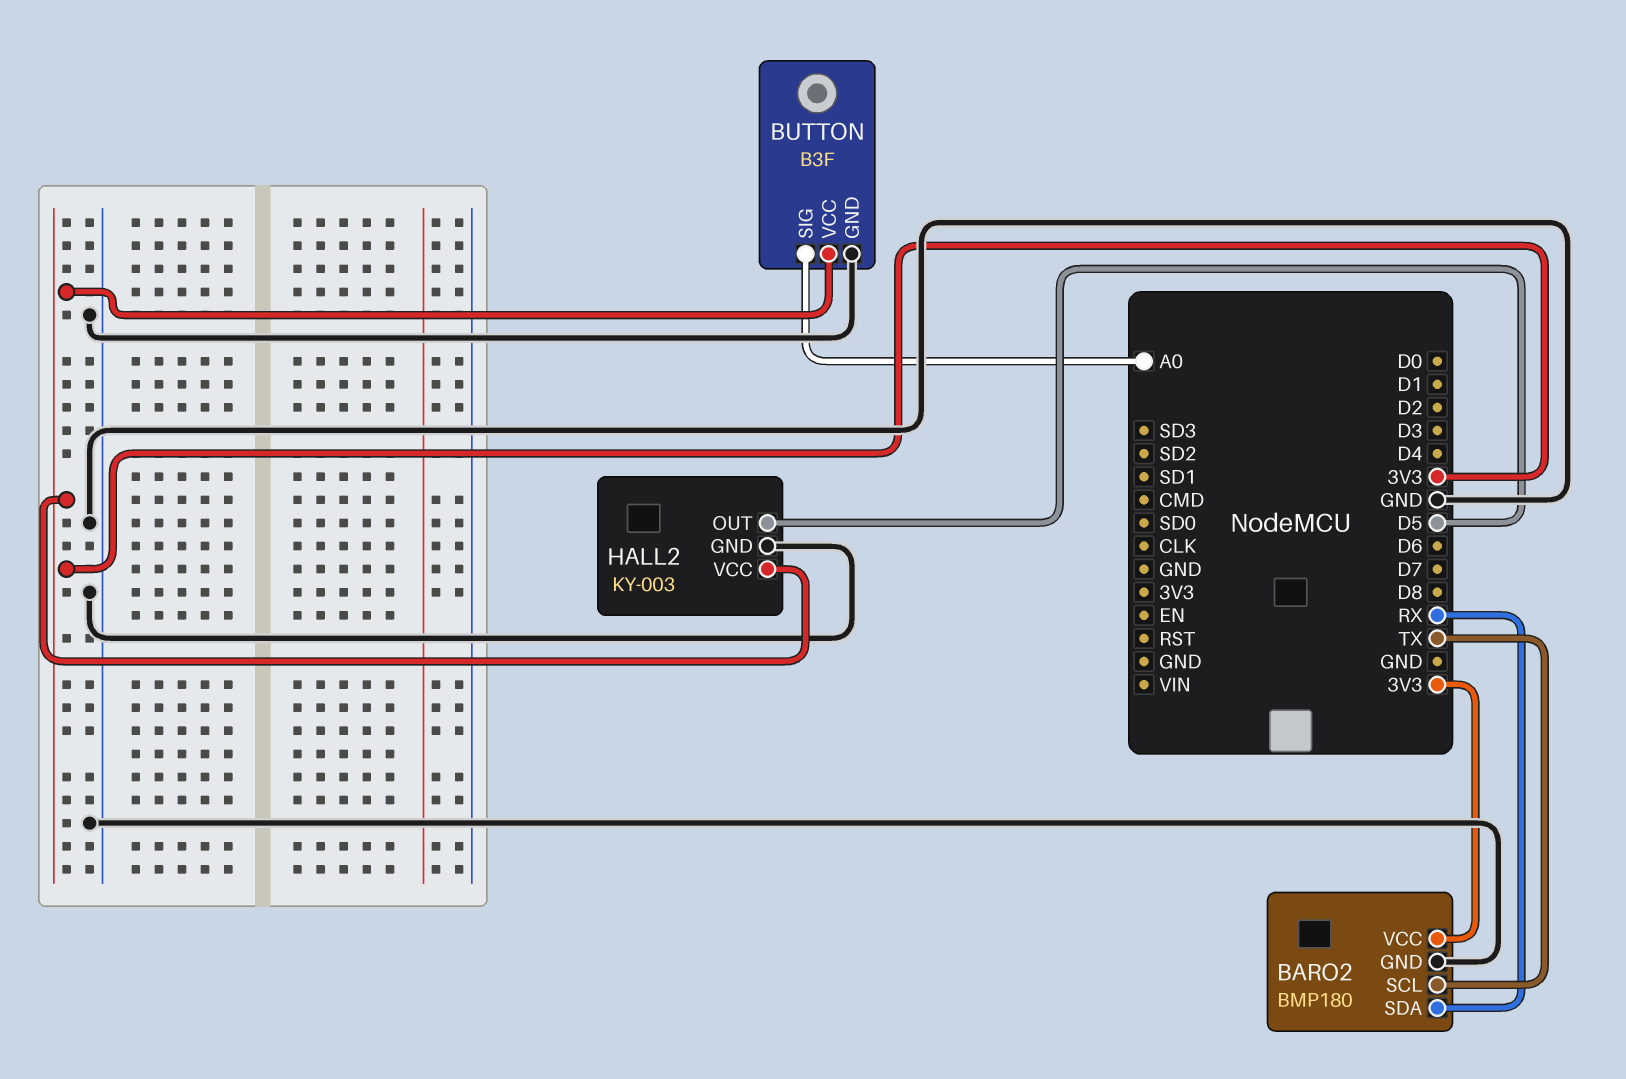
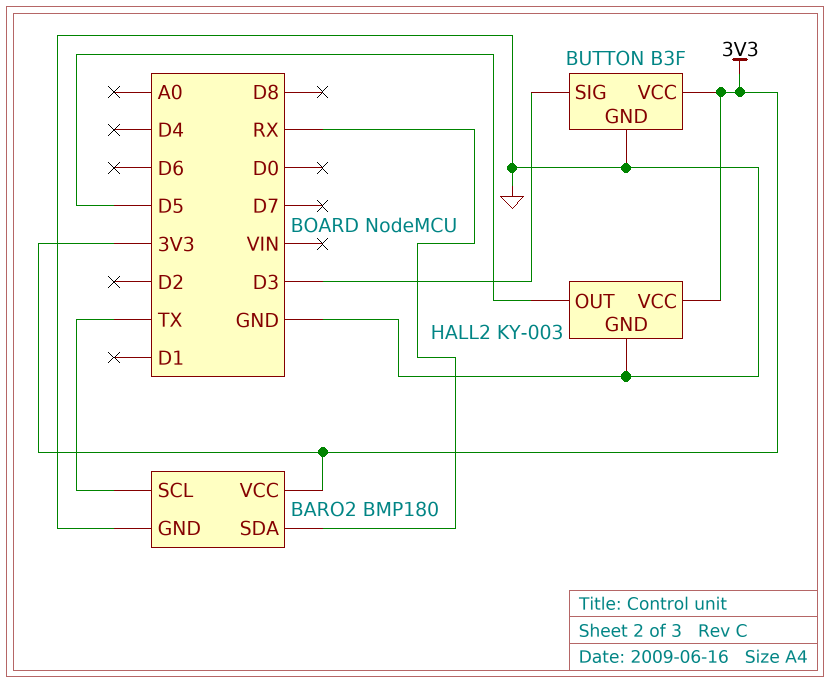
BUTTON pin SIG: A0 -> D3

